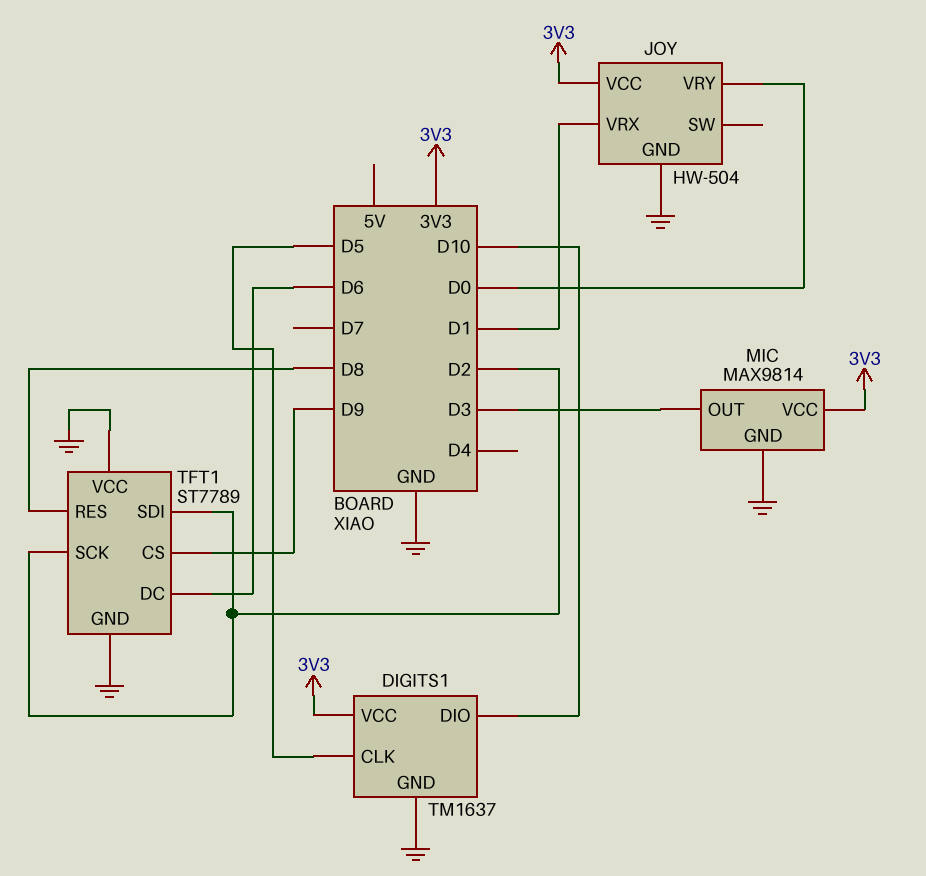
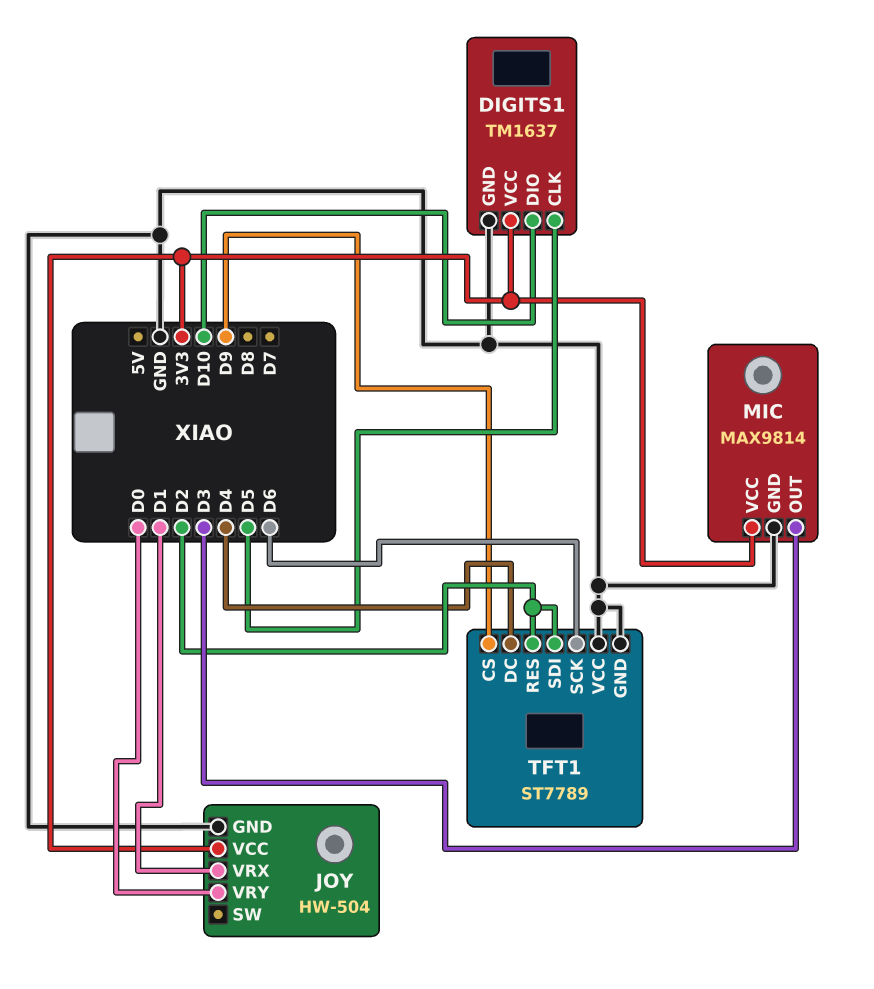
TFT1 pin DC: D6 -> D4
TFT1 pin RES: D8 -> D2
TFT1 pin SCK: D2 -> D6

